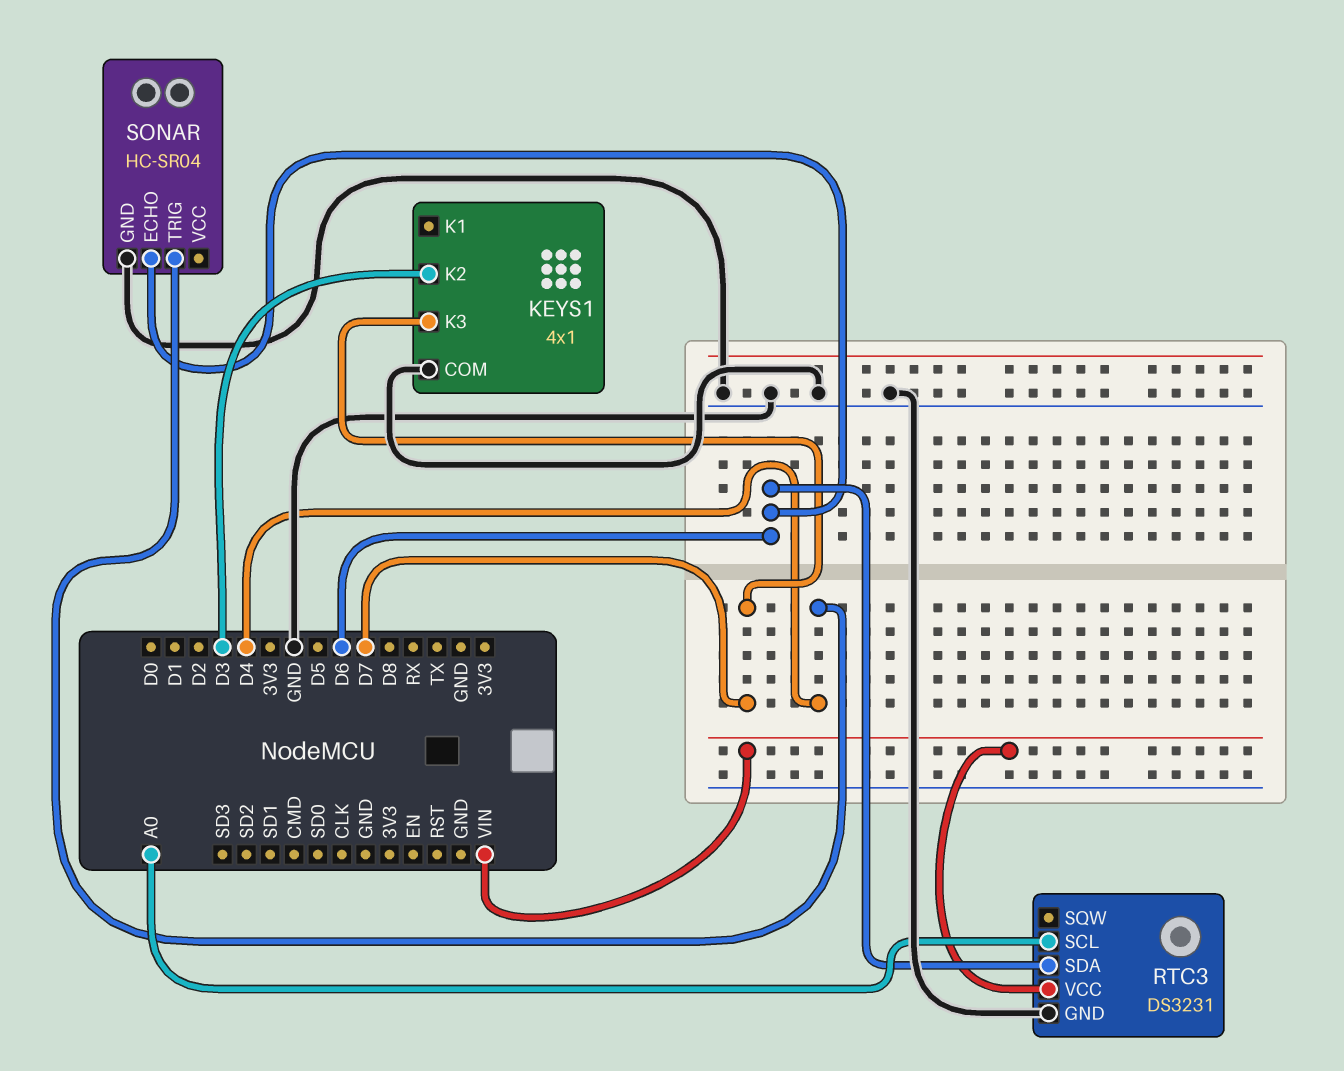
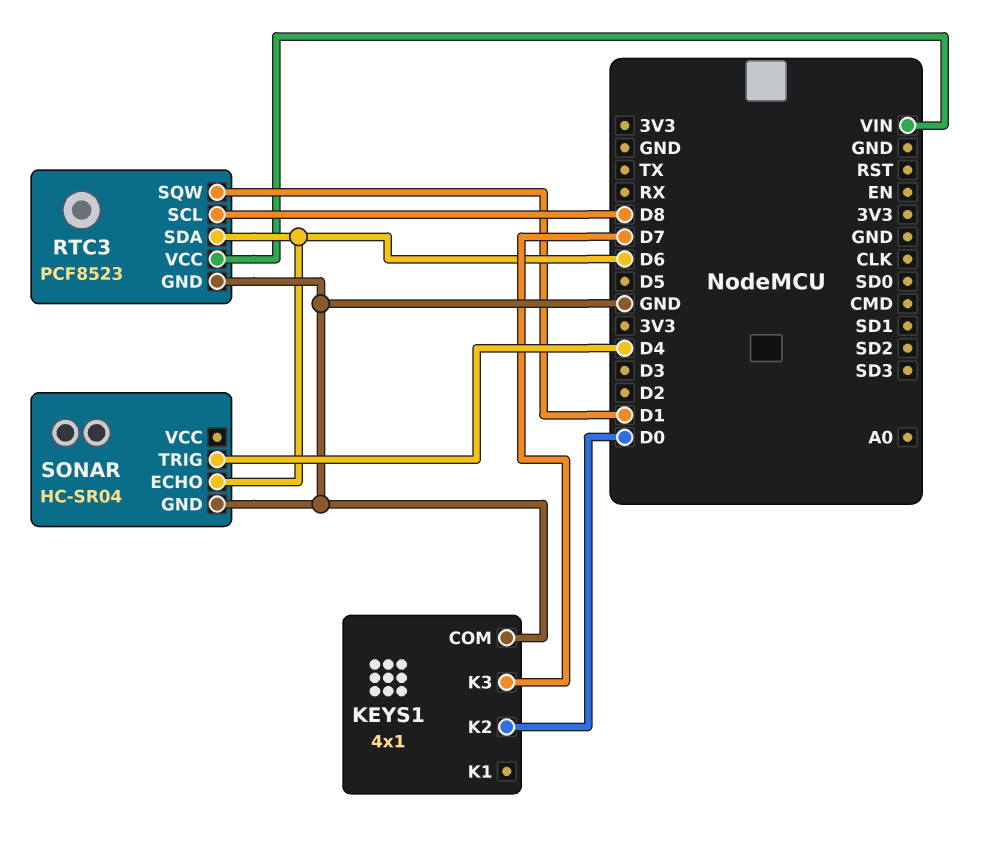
KEYS1 pin K2: D3 -> D0
RTC3: DS3231 -> PCF8523
RTC3 pin SCL: A0 -> D8
RTC3 pin SQW: none -> D1

